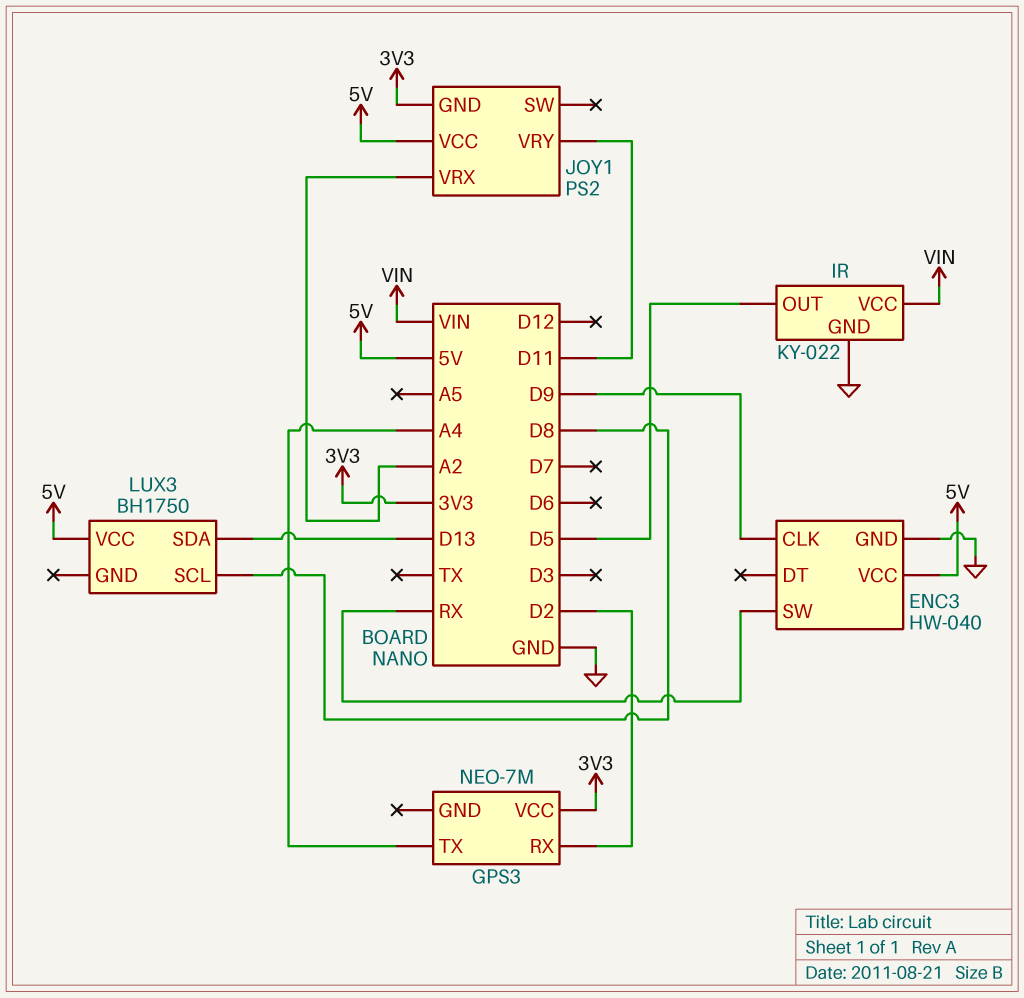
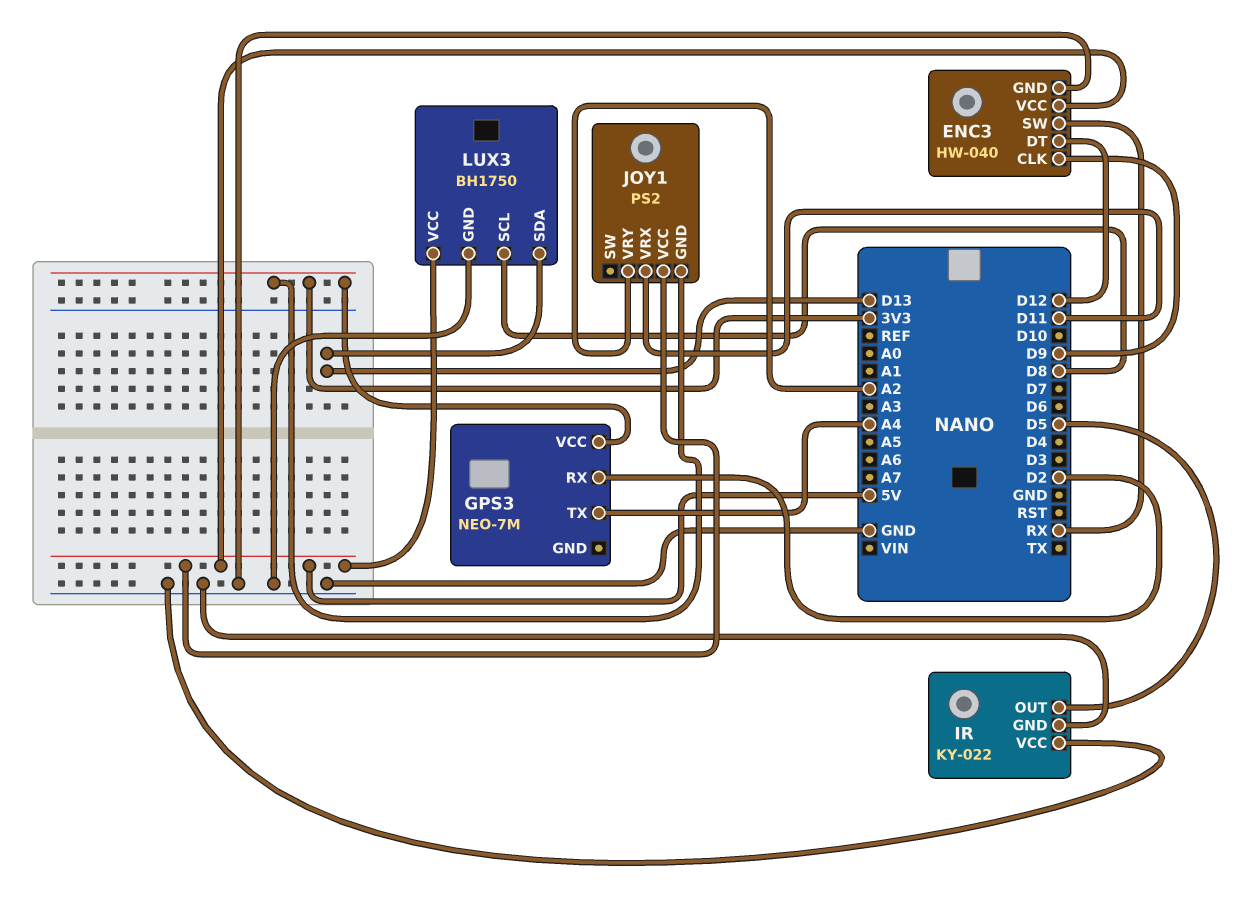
ENC3 pin DT: none -> D12
IR pin VCC: VIN -> GND
JOY1 pin VRX: A2 -> D11
JOY1 pin VRY: D11 -> A2
LUX3 pin GND: none -> GND

